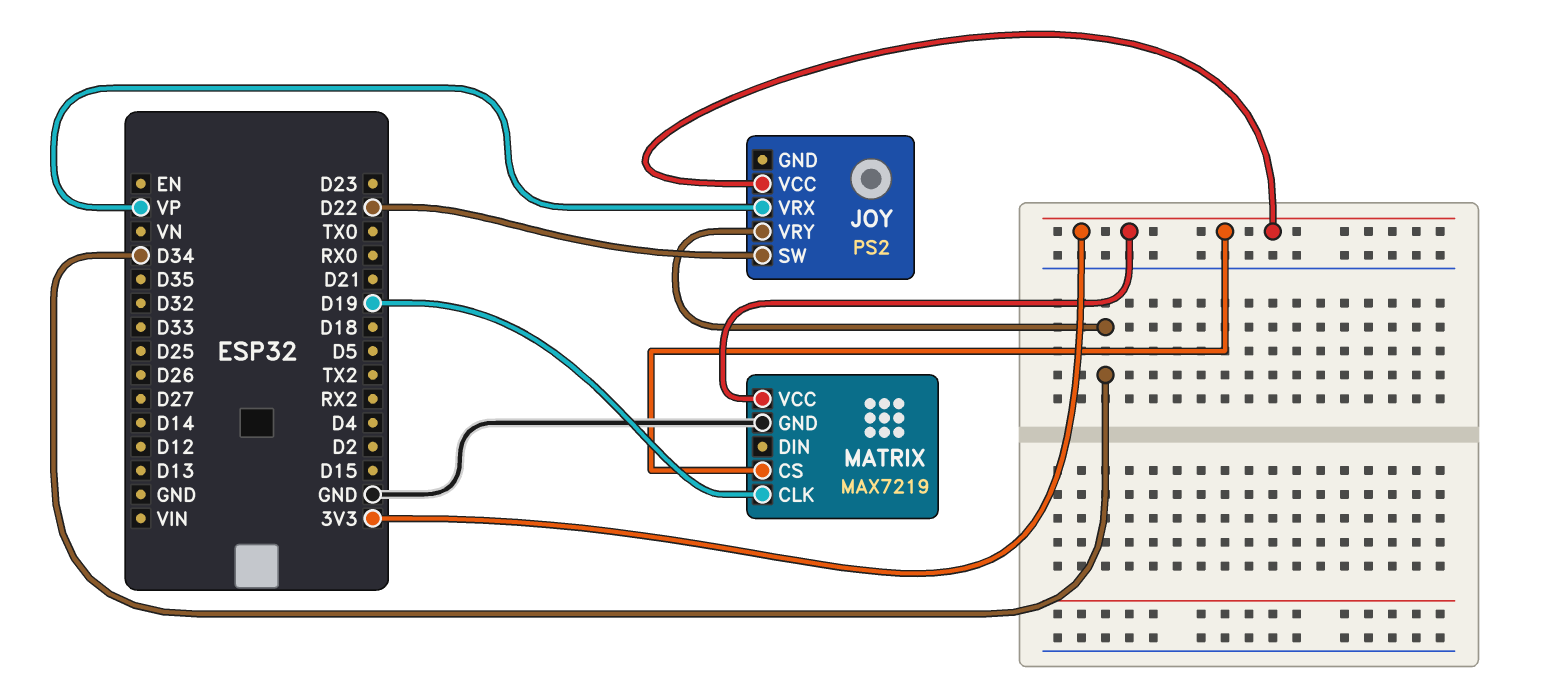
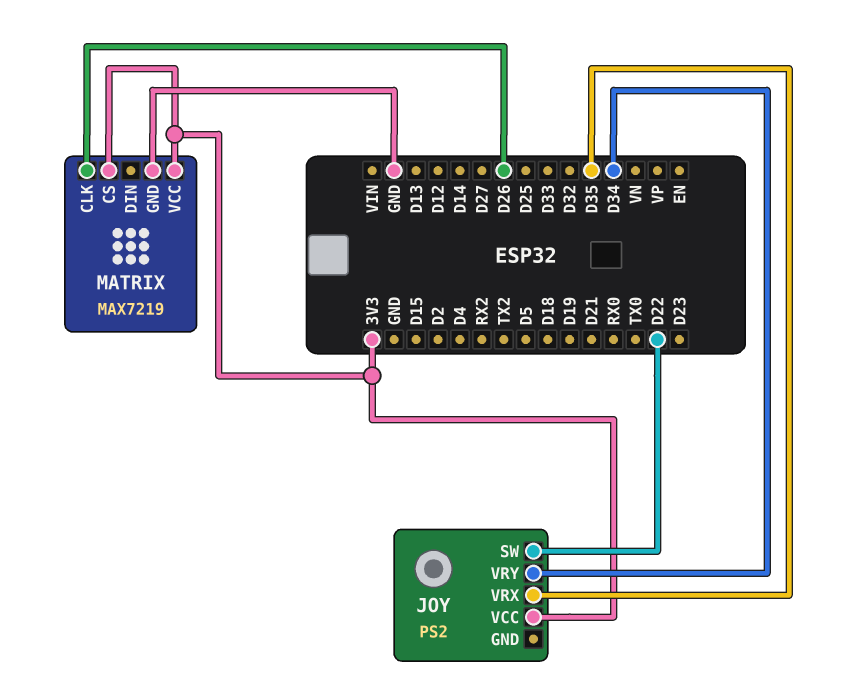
JOY pin VRX: VP -> D35
MATRIX pin CLK: D19 -> D26

